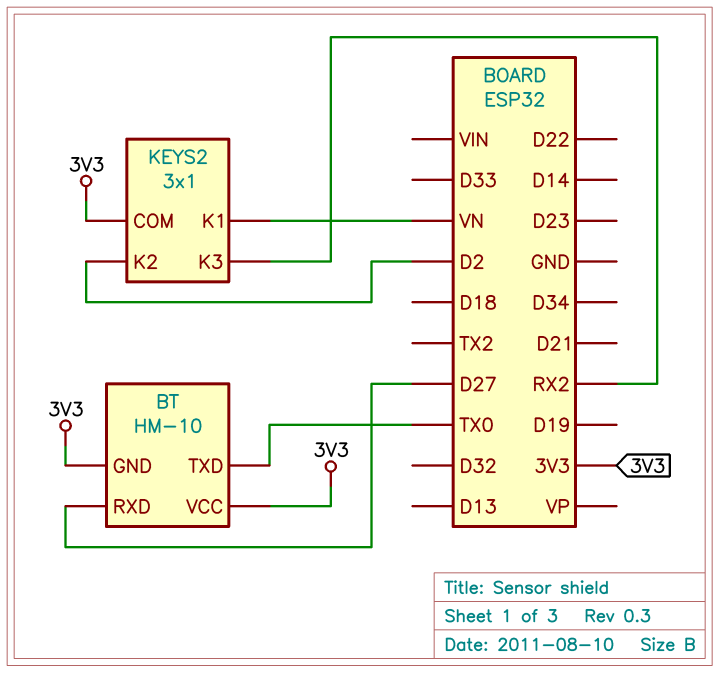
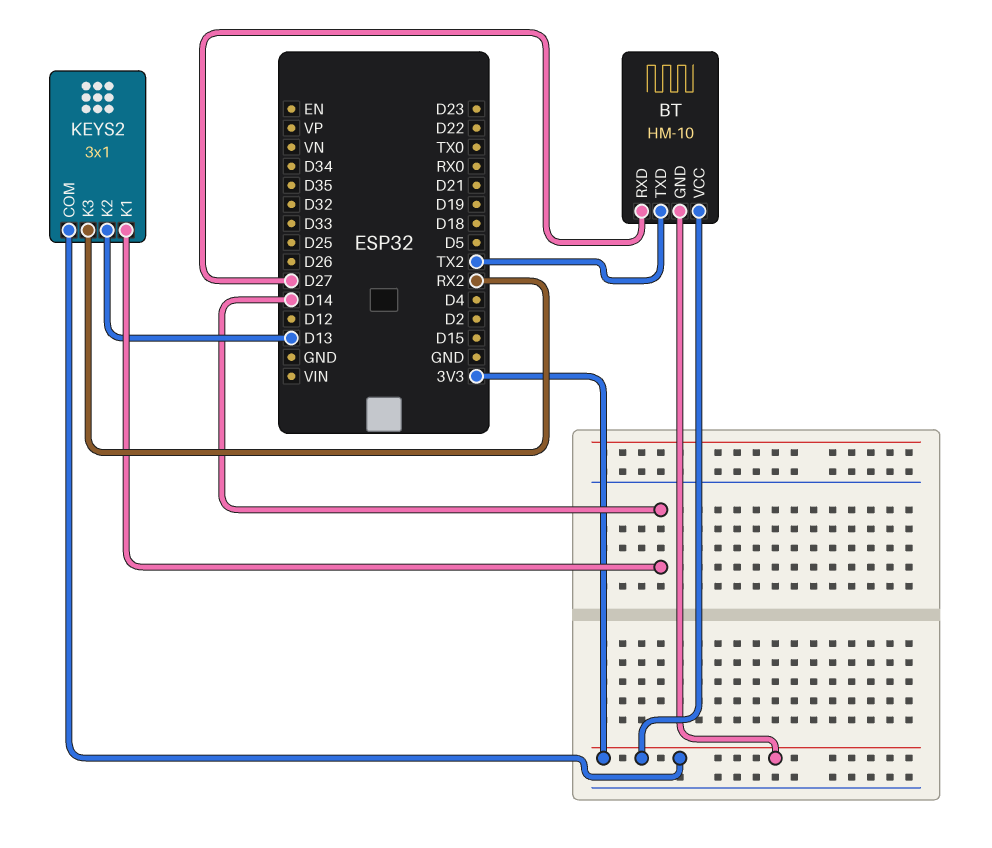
BT pin TXD: TX0 -> TX2
KEYS2 pin K1: VN -> D14
KEYS2 pin K2: D2 -> D13

